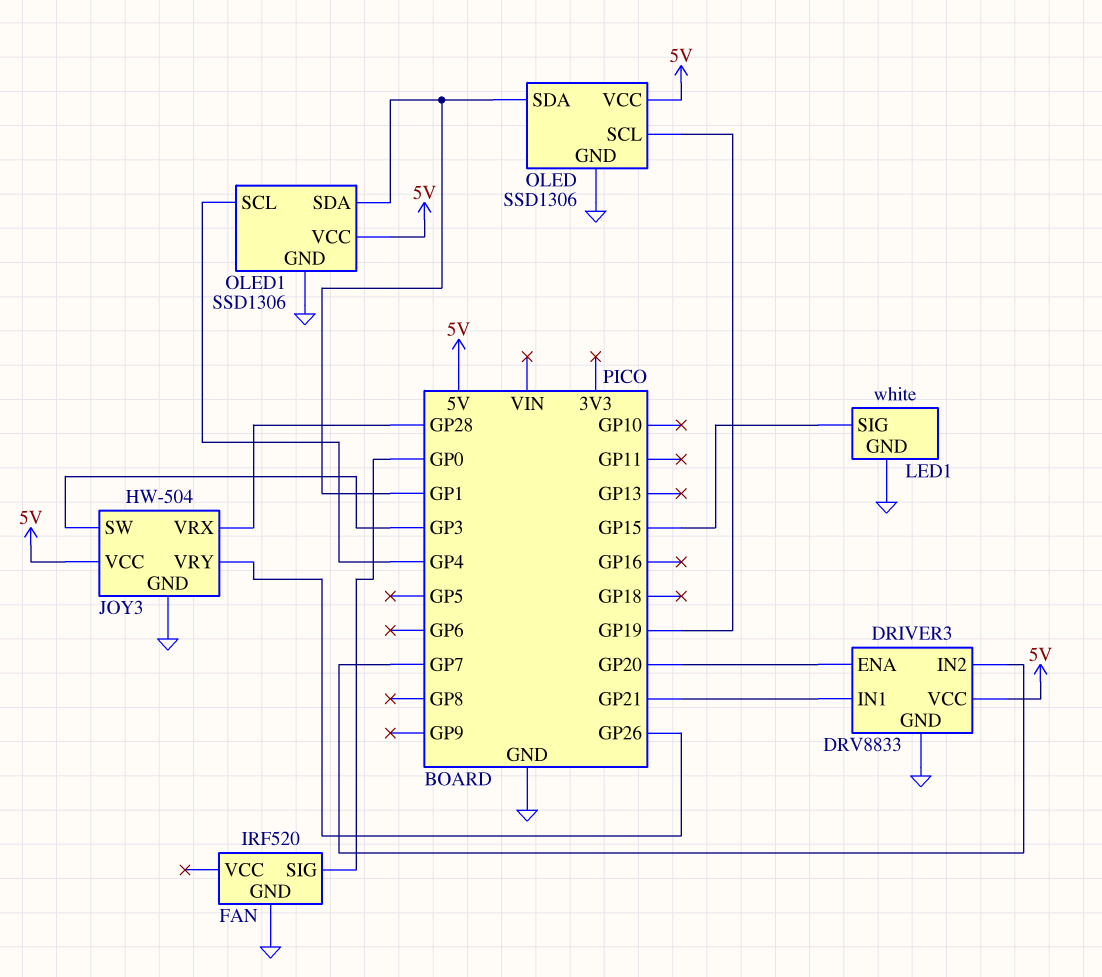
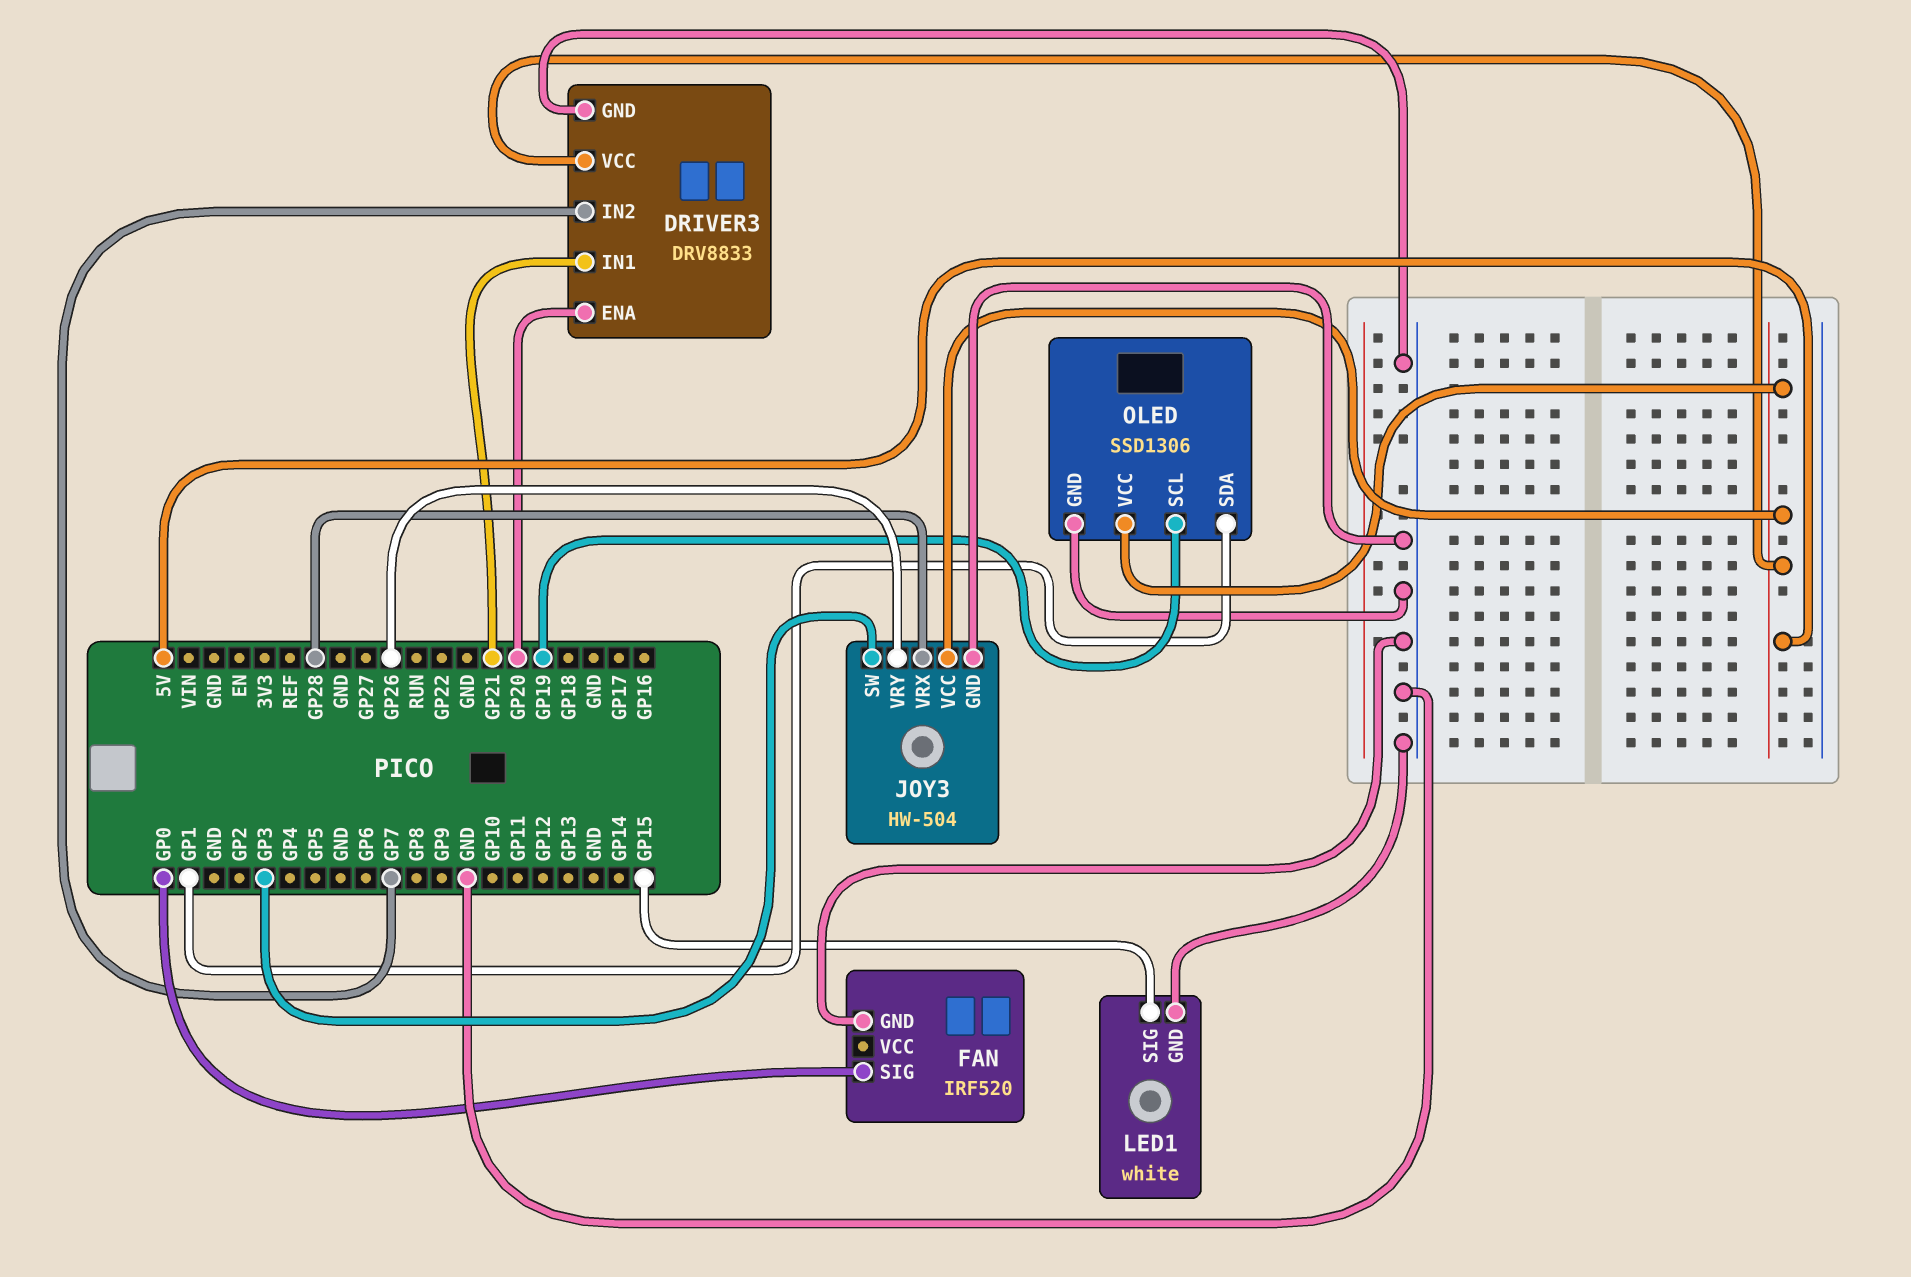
OLED1: SSD1306 -> none
OLED1 pin GND: GND -> none
OLED1 pin SCL: GP4 -> none
OLED1 pin SDA: GP1 -> none
OLED1 pin VCC: 5V -> none

